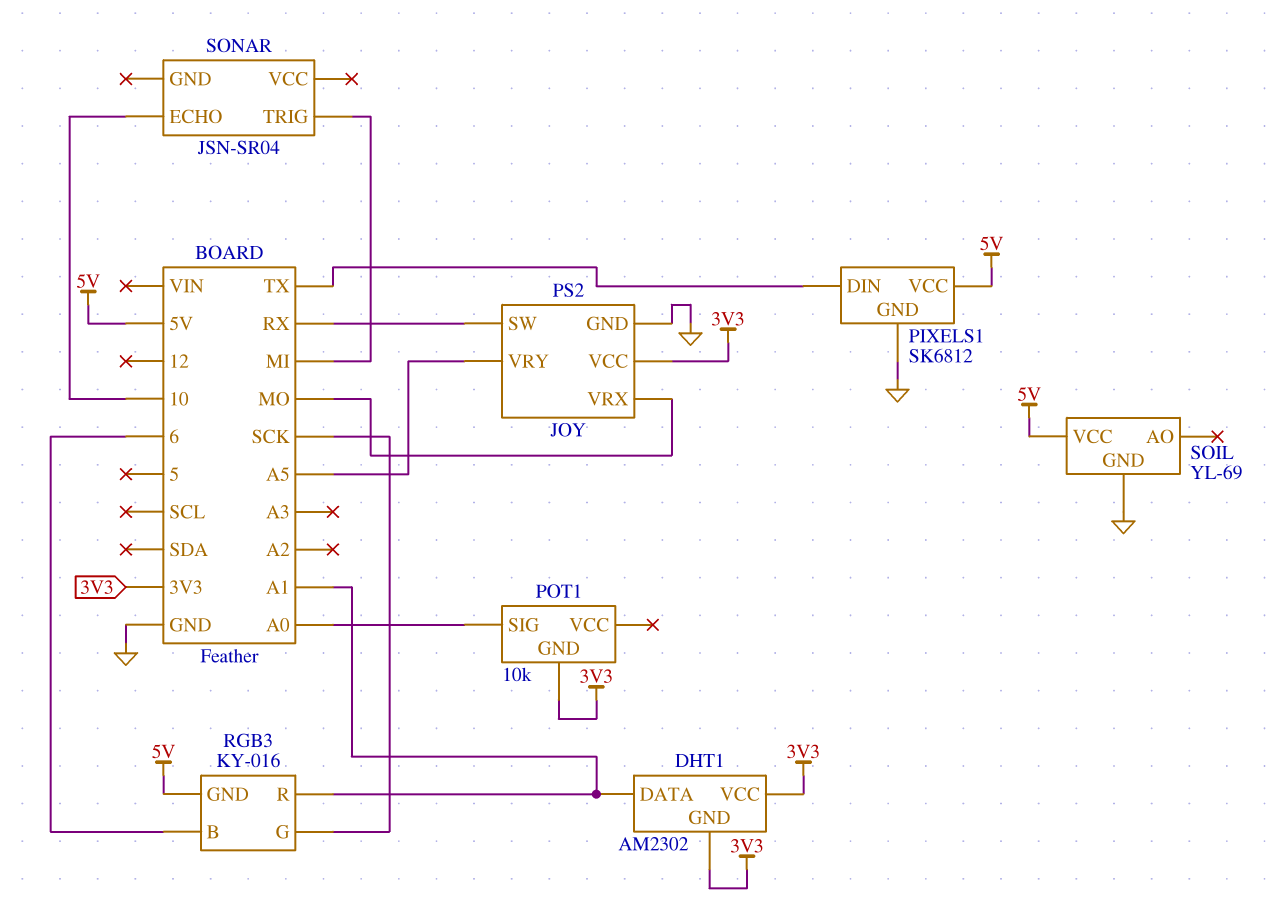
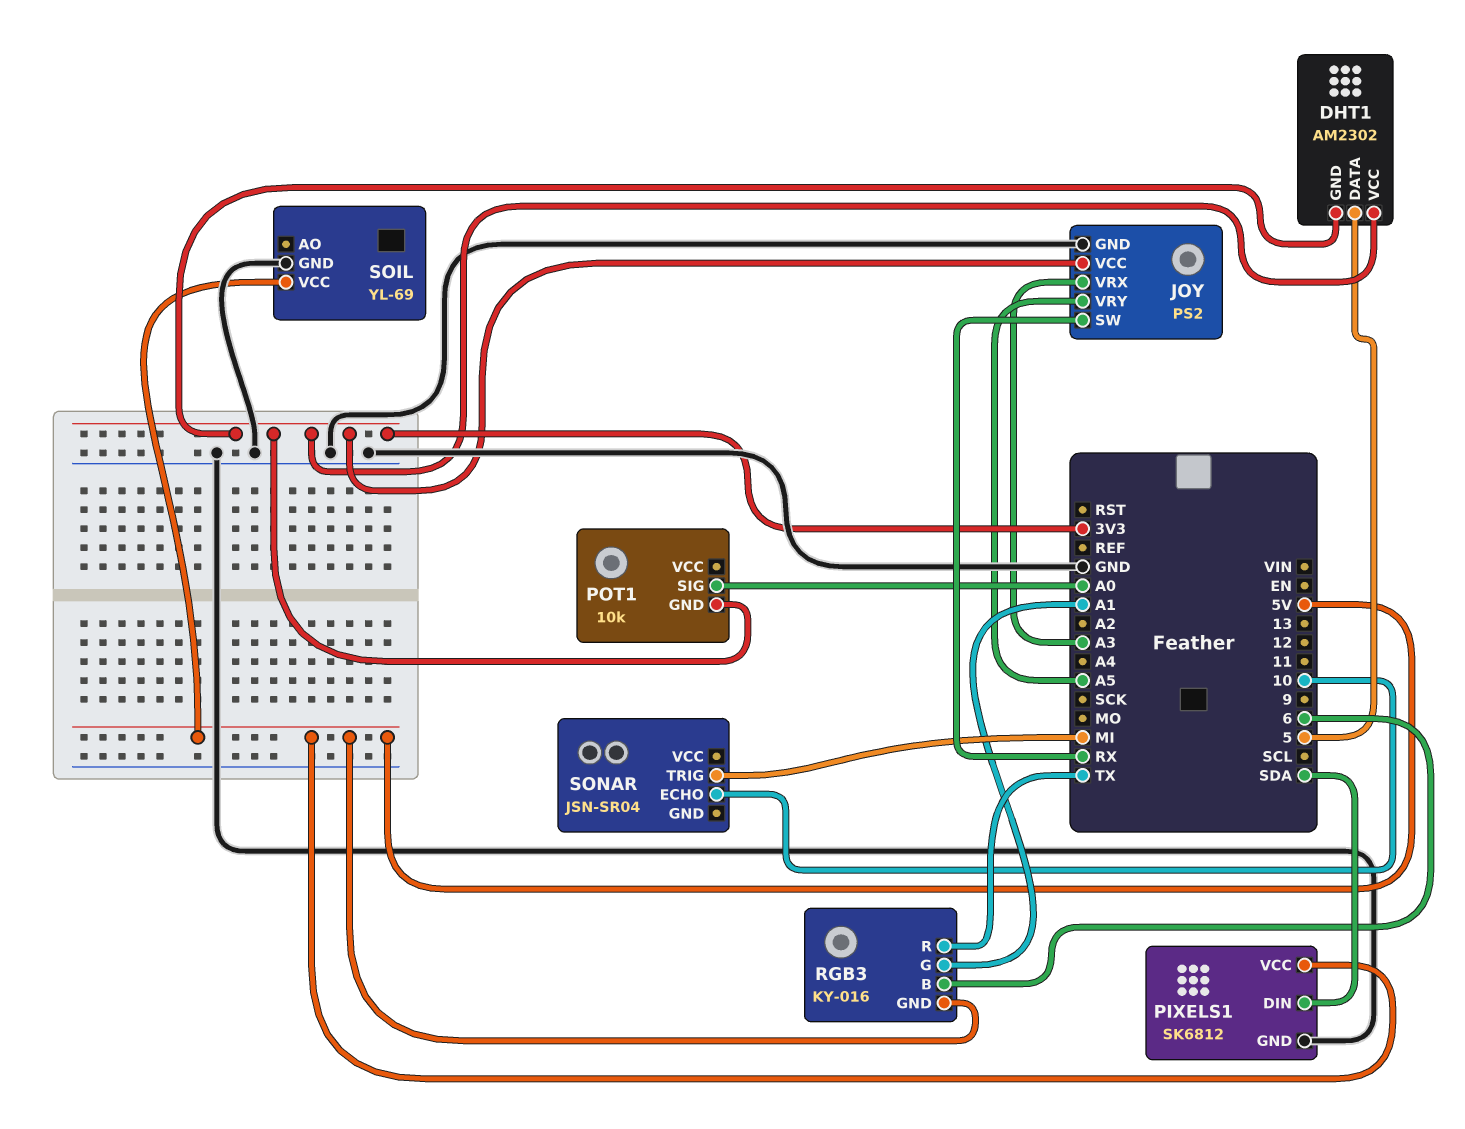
DHT1 pin DATA: A1 -> 5
JOY pin VRX: MO -> A3
PIXELS1 pin DIN: TX -> SDA
RGB3 pin G: SCK -> A1
RGB3 pin R: A1 -> TX

